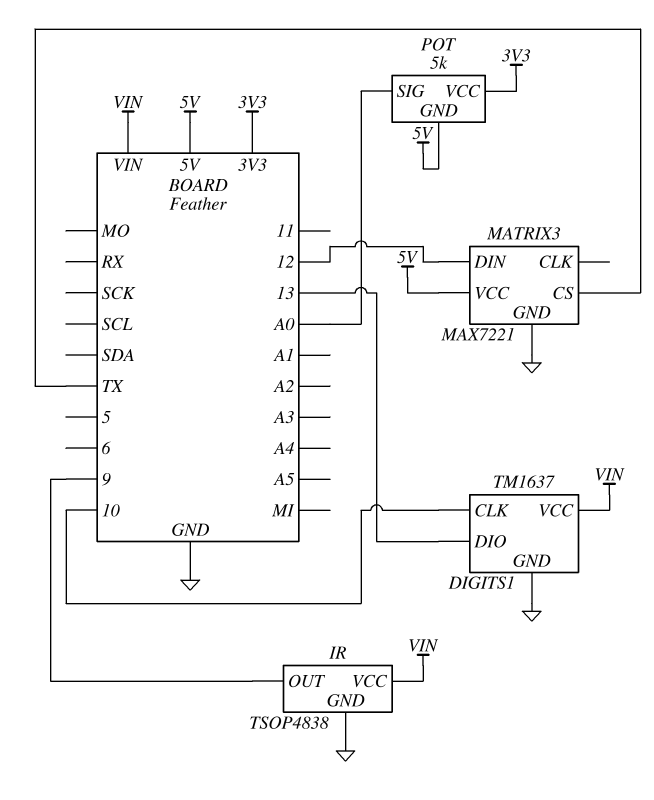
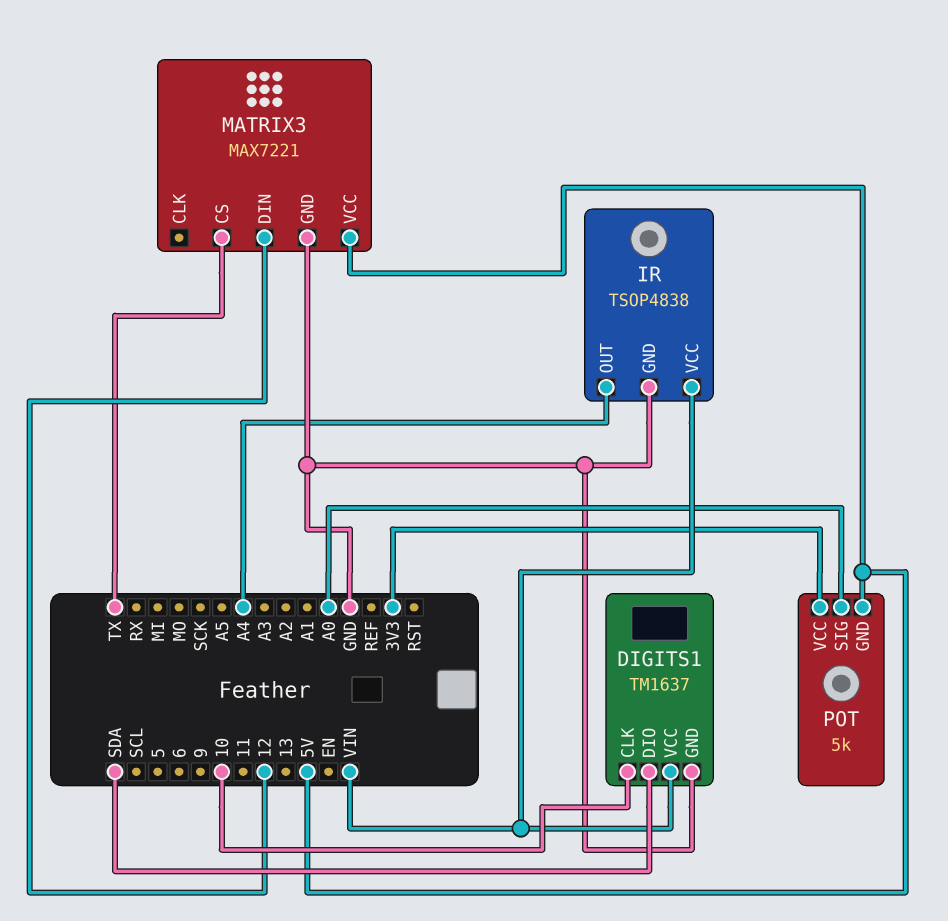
DIGITS1 pin DIO: 13 -> SDA
IR pin OUT: 9 -> A4

